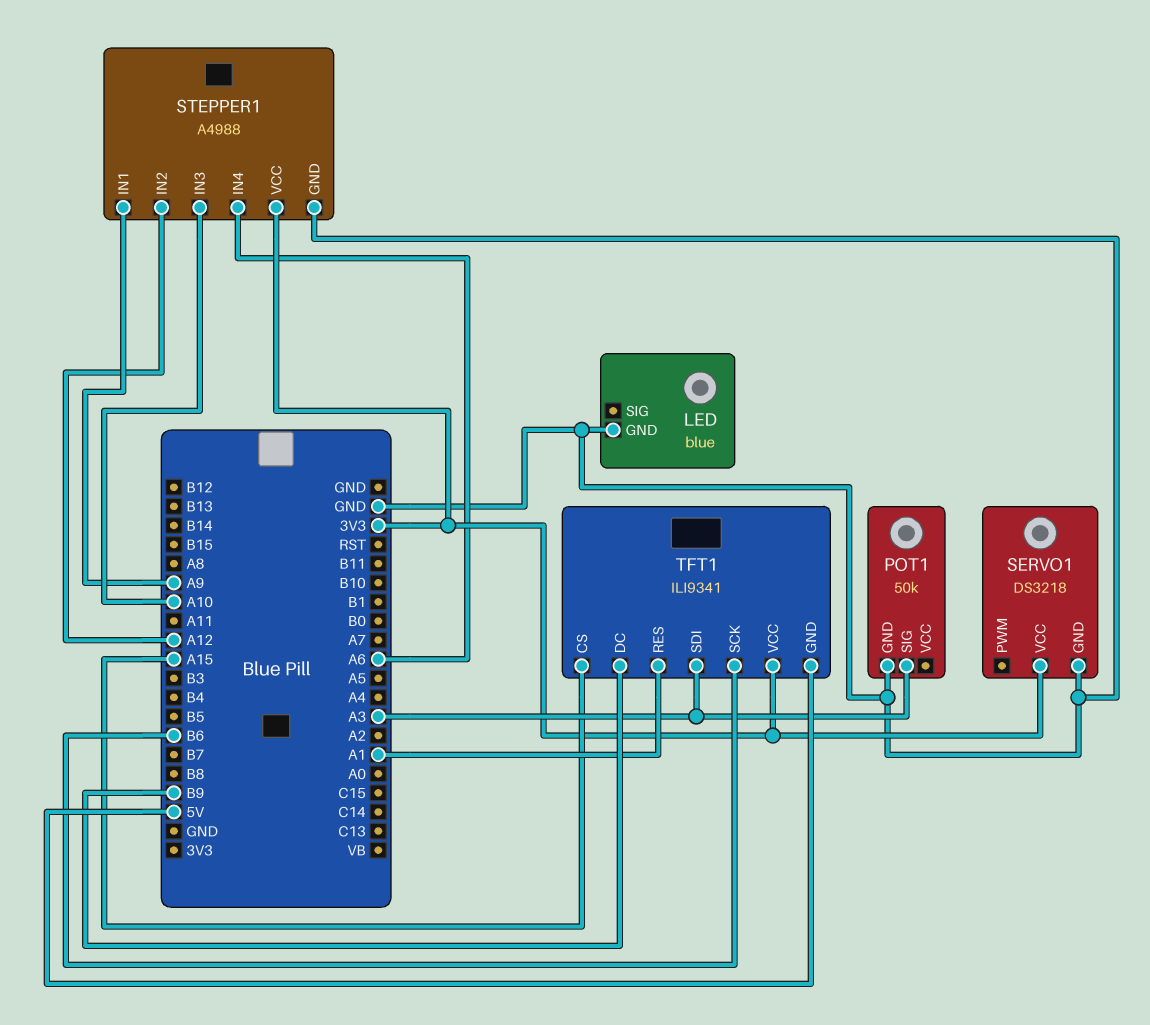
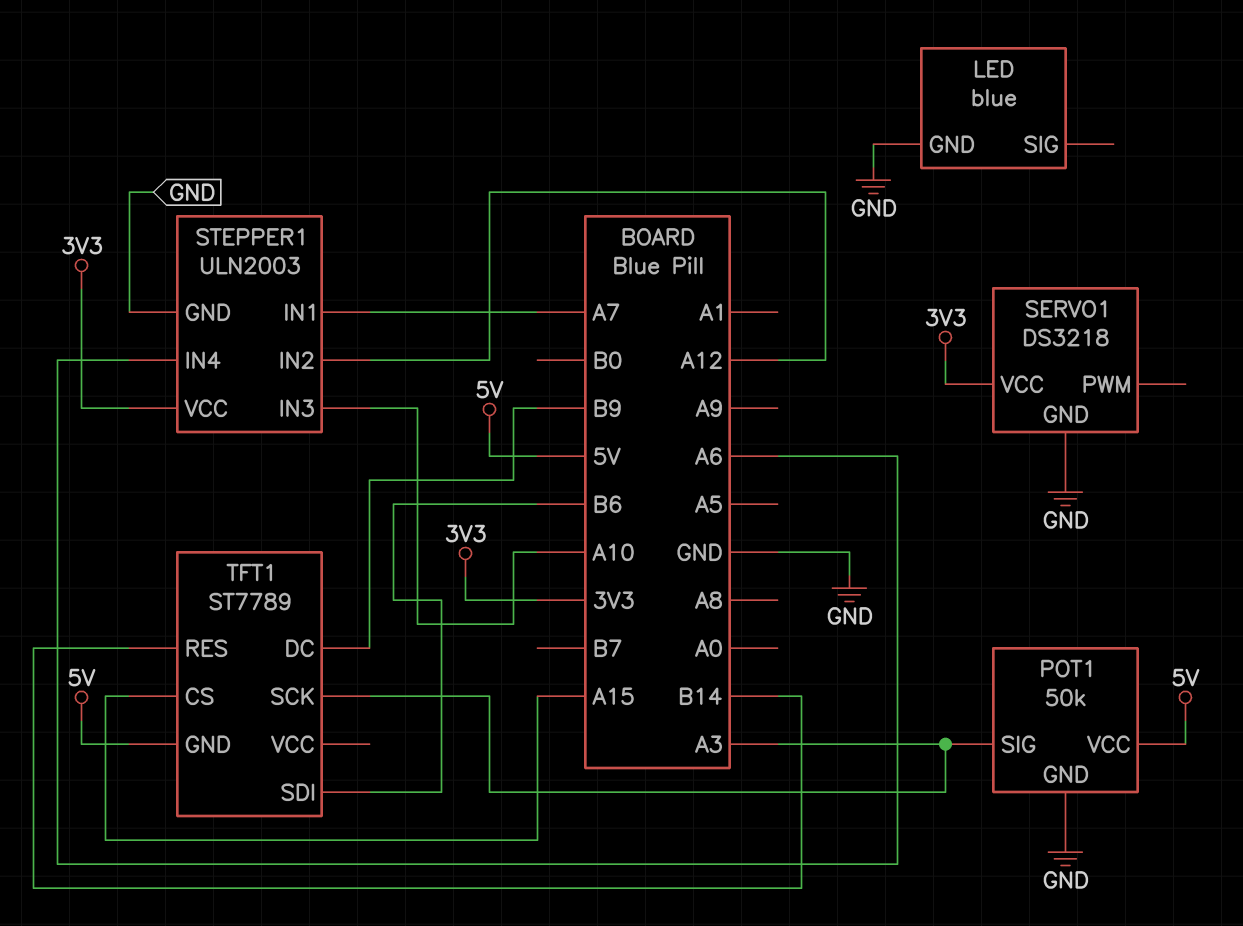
POT1 pin VCC: none -> 5V
STEPPER1: A4988 -> ULN2003
STEPPER1 pin IN1: A9 -> A7
TFT1: ILI9341 -> ST7789
TFT1 pin RES: A1 -> B14
TFT1 pin SCK: B6 -> A3
TFT1 pin SDI: A3 -> B6
TFT1 pin VCC: 3V3 -> none

